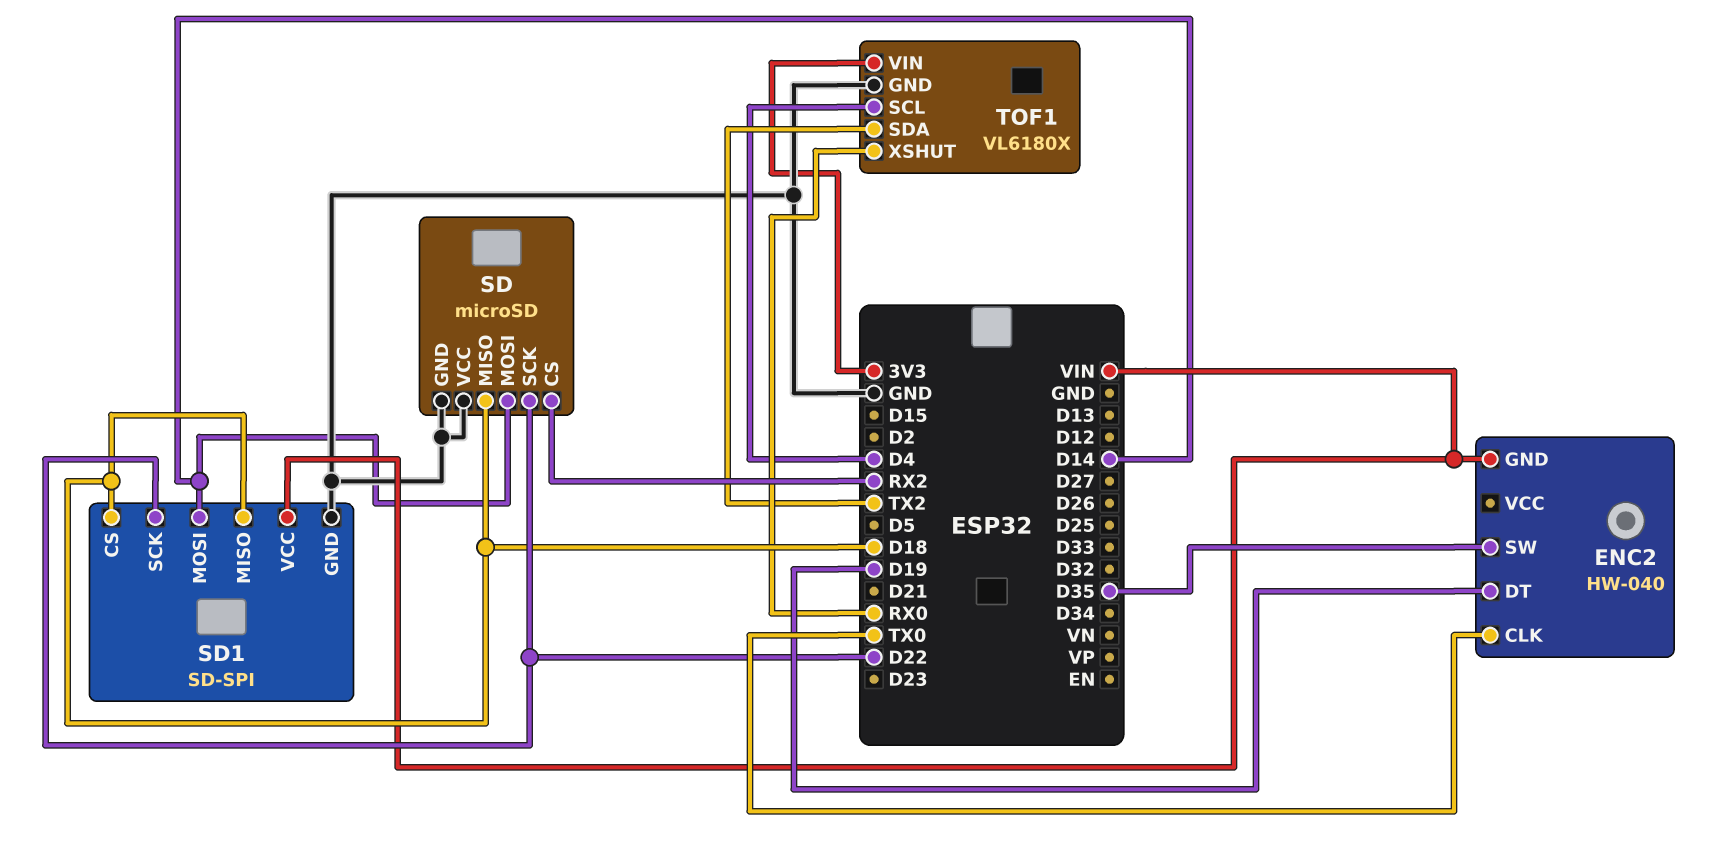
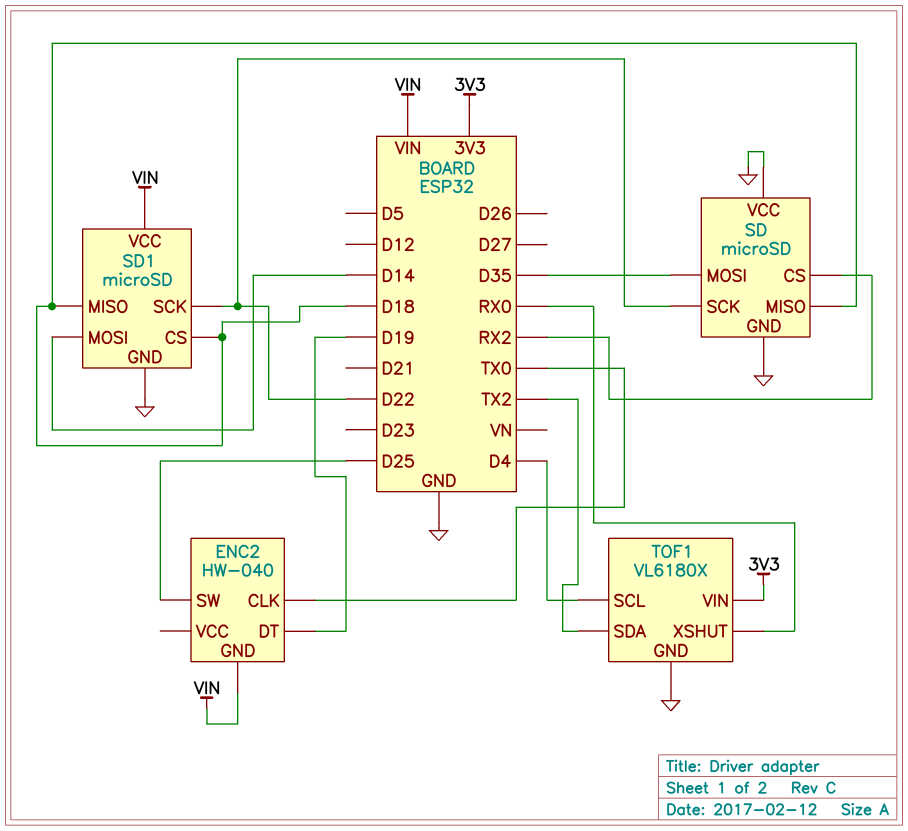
ENC2 pin SW: D35 -> D25
SD pin MOSI: D14 -> D35
SD1: SD-SPI -> microSD

